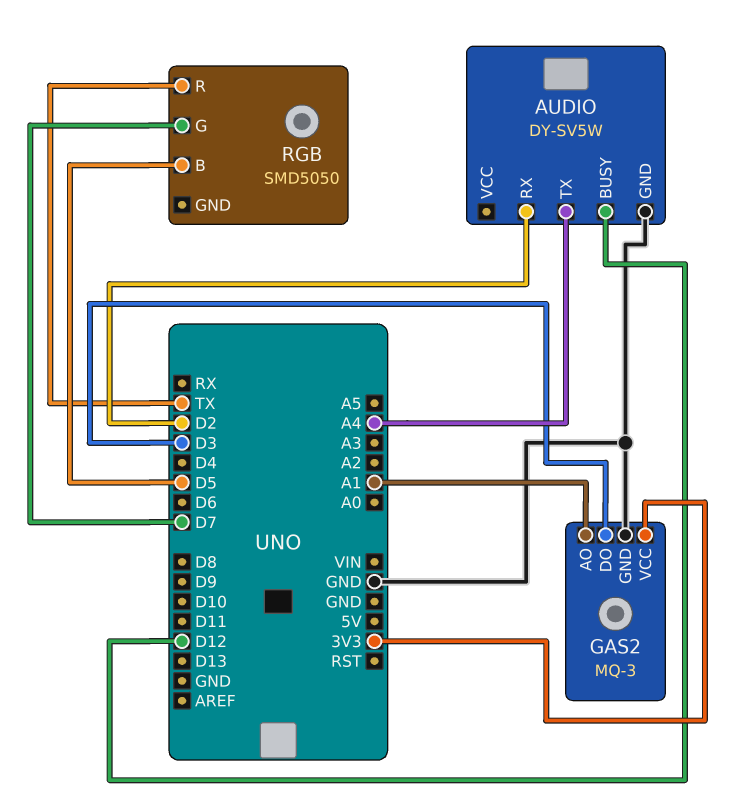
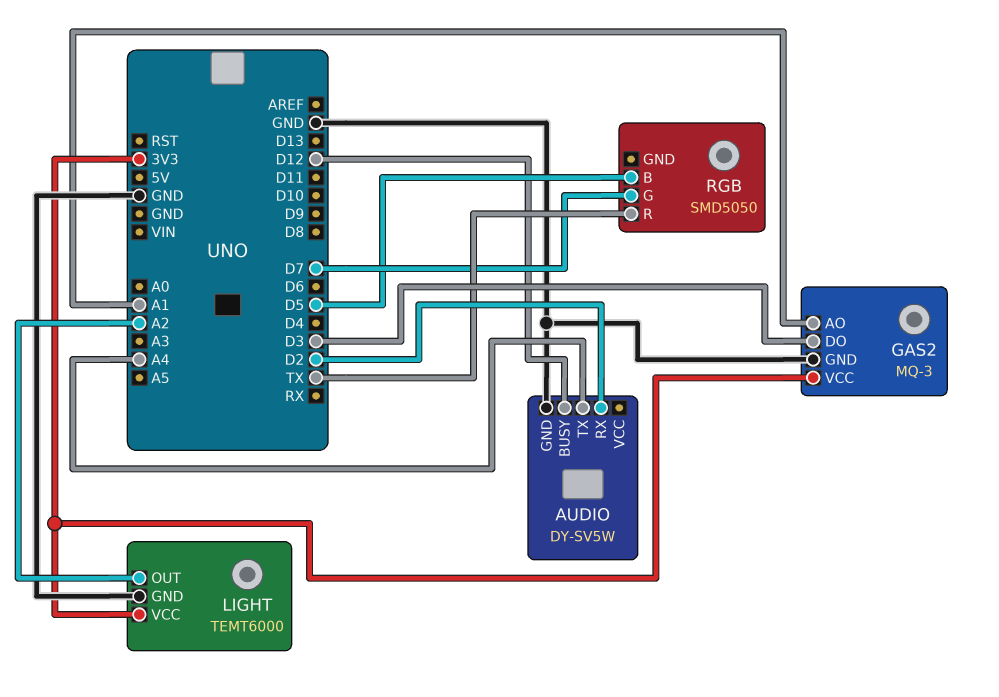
LIGHT: none -> TEMT6000
LIGHT pin GND: none -> GND
LIGHT pin OUT: none -> A2
LIGHT pin VCC: none -> 3V3

